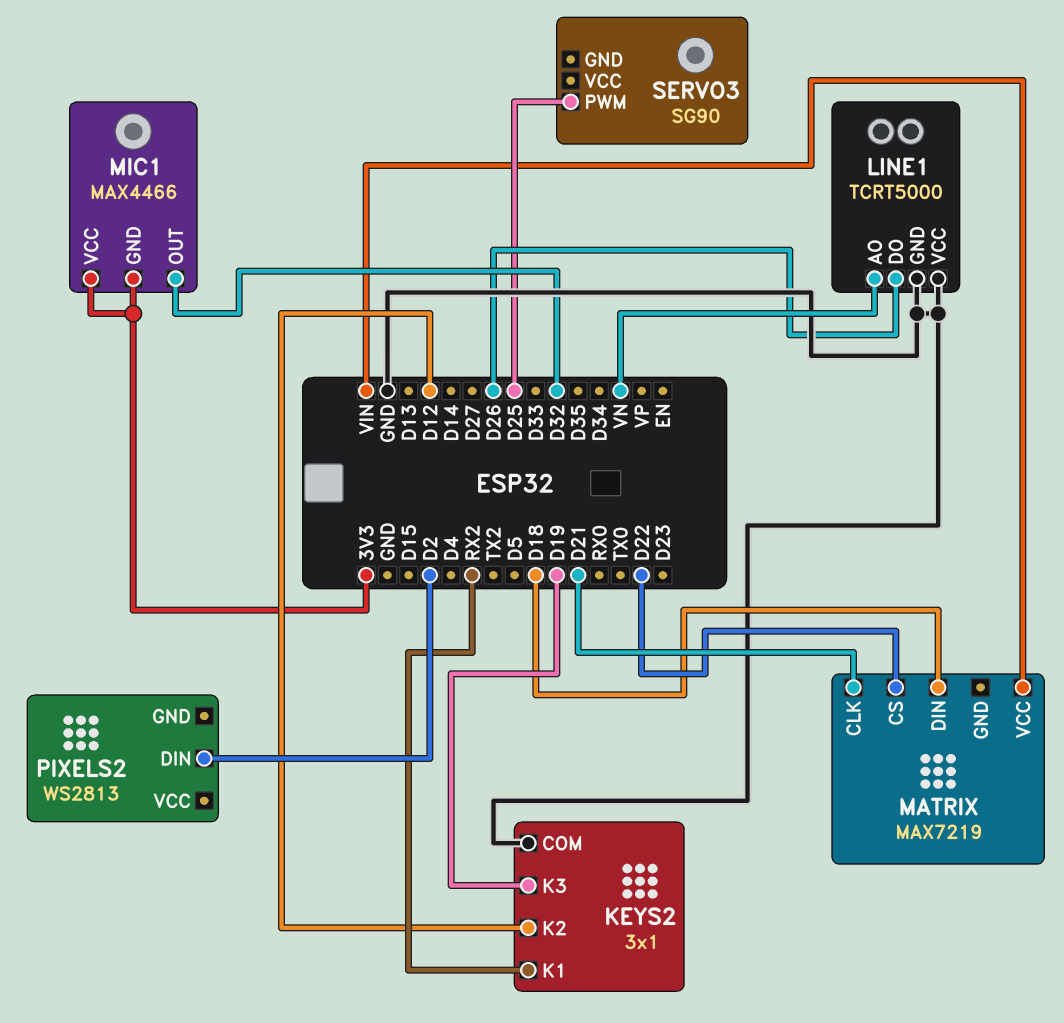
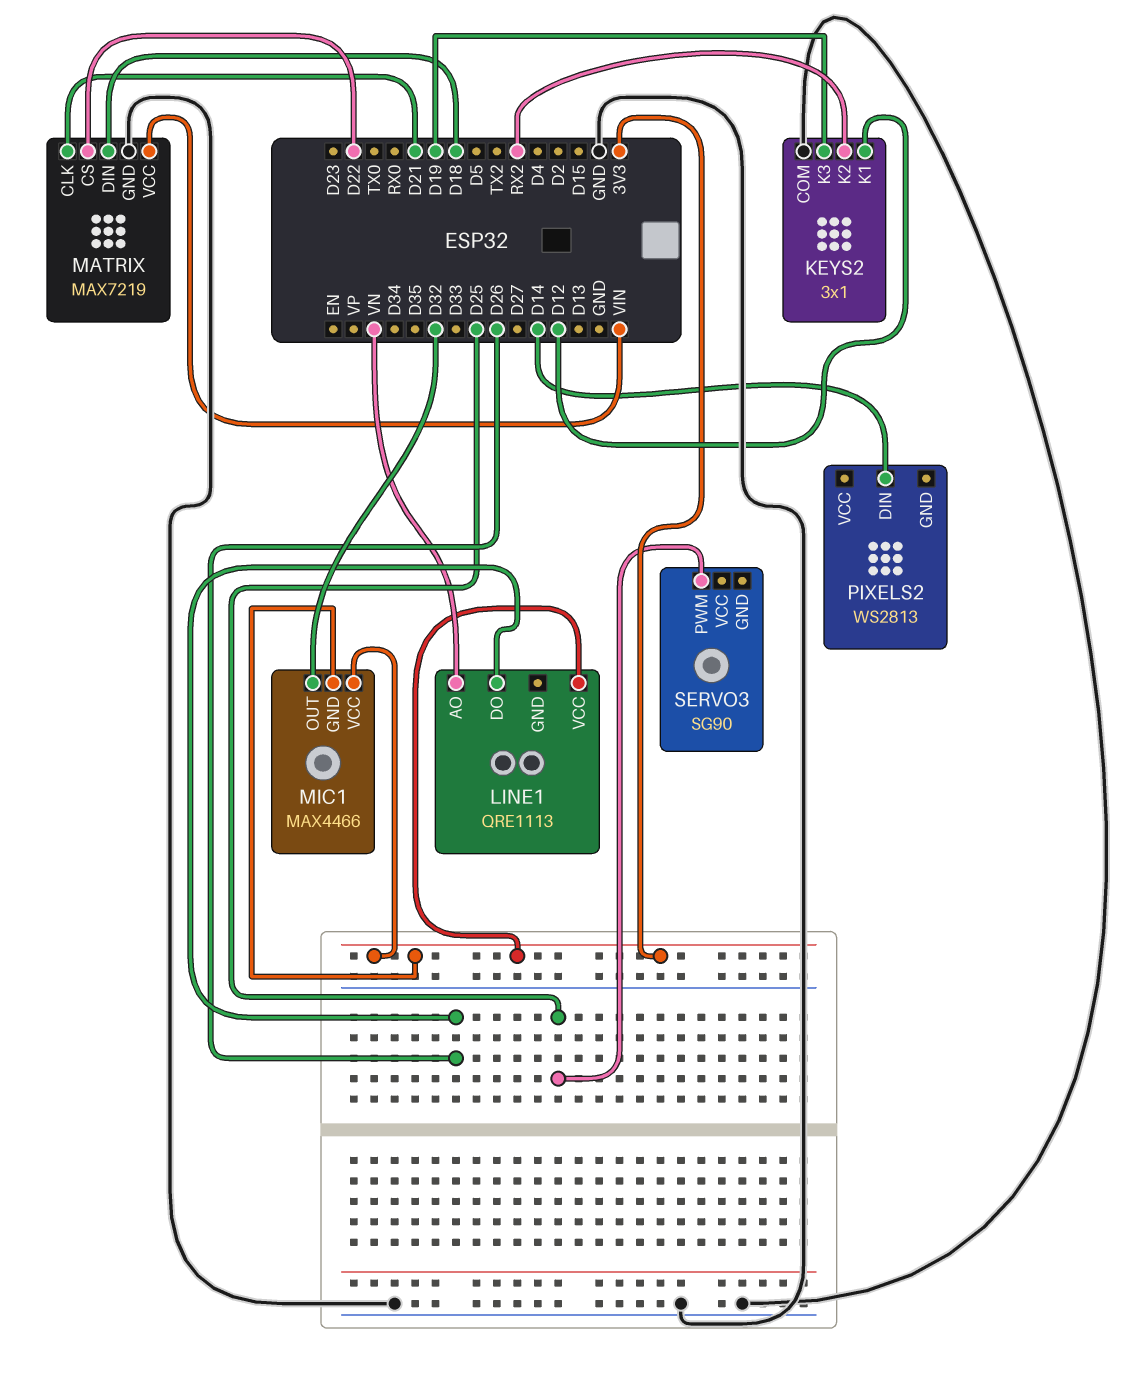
KEYS2 pin K1: RX2 -> D12
KEYS2 pin K2: D12 -> RX2
LINE1: TCRT5000 -> QRE1113
LINE1 pin GND: GND -> none
LINE1 pin VCC: GND -> 3V3
MATRIX pin GND: none -> GND
PIXELS2 pin DIN: D2 -> D14

